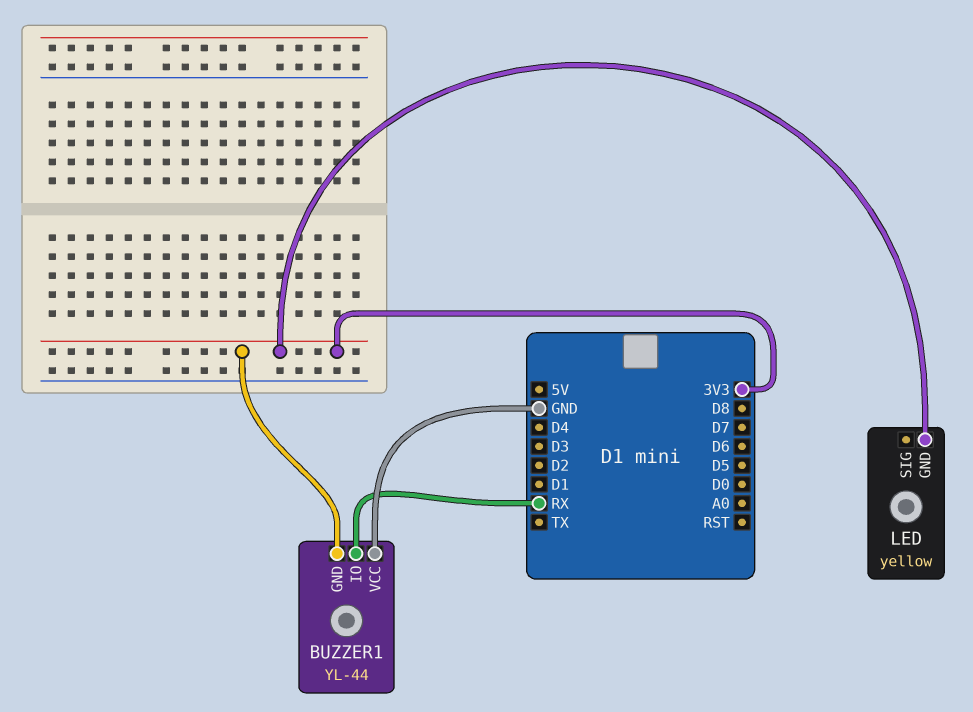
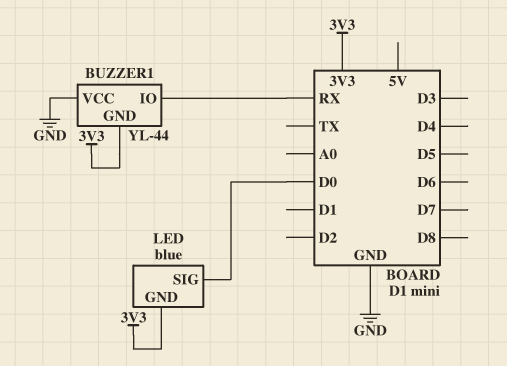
LED: yellow -> blue
LED pin SIG: none -> D0

